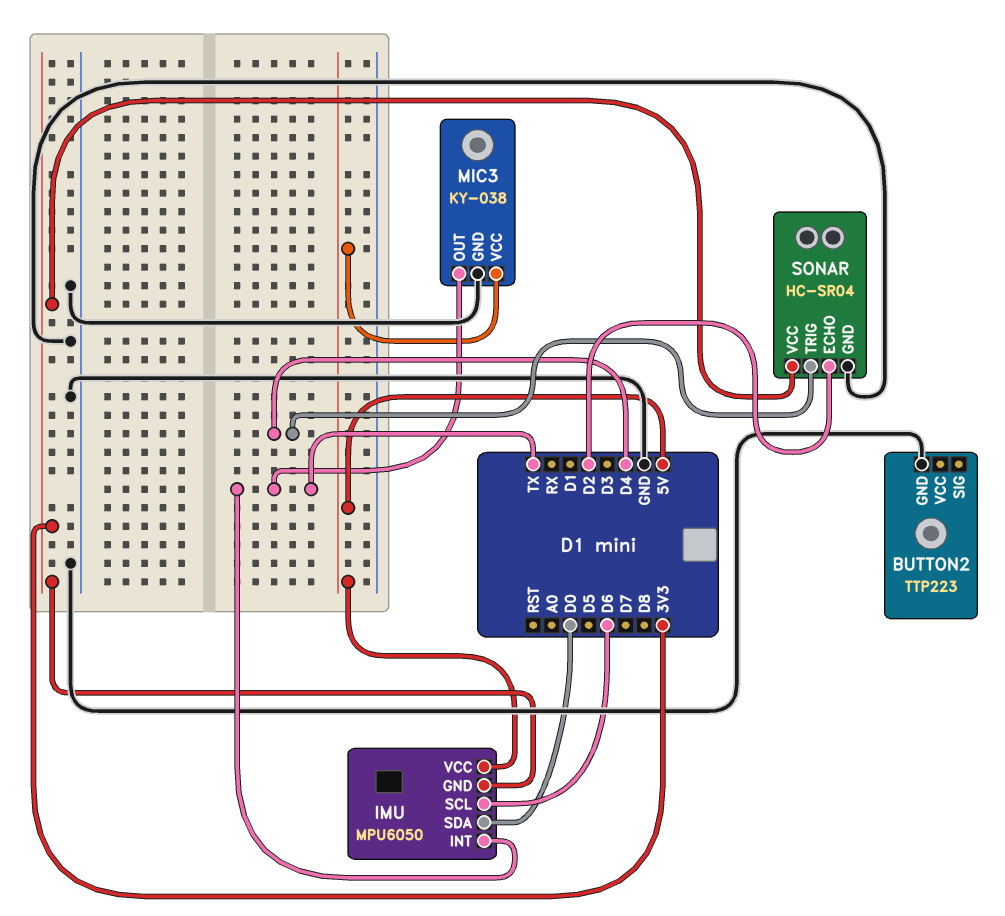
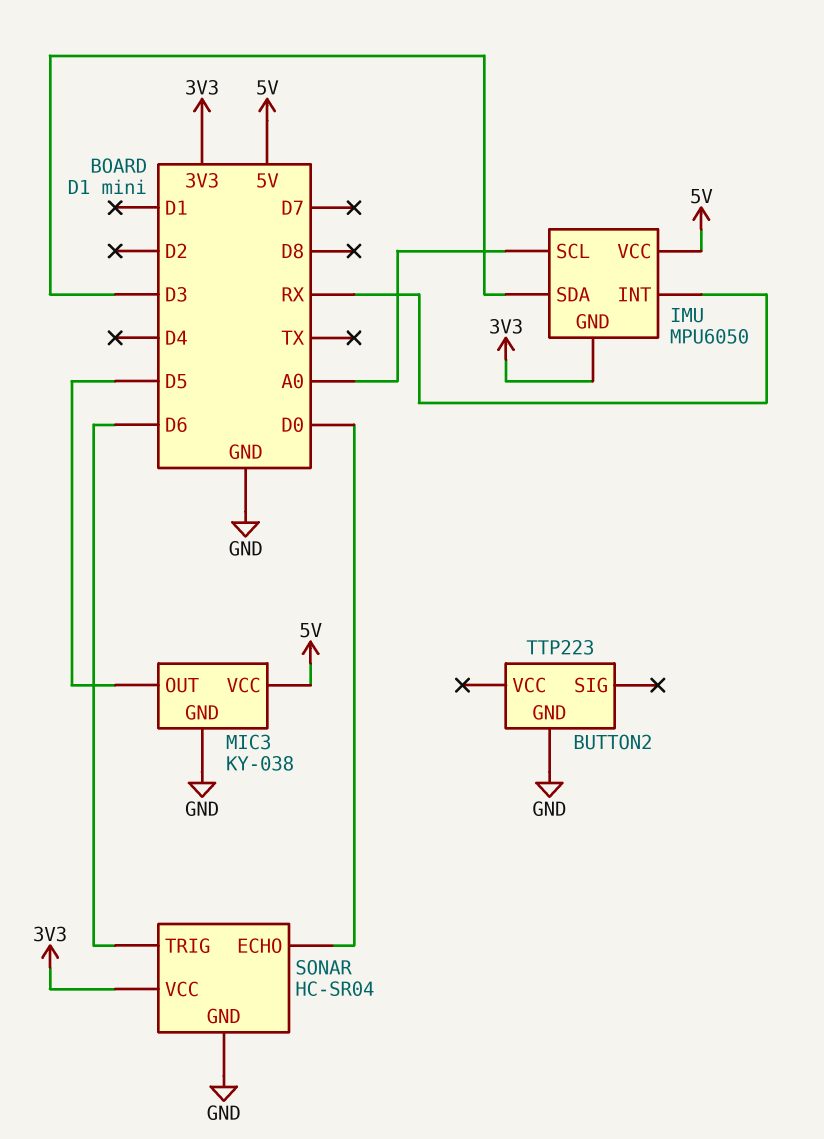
IMU pin INT: TX -> RX
IMU pin SCL: D6 -> A0
IMU pin SDA: D0 -> D3
MIC3 pin OUT: TX -> D5
SONAR pin ECHO: D2 -> D0
SONAR pin TRIG: D4 -> D6

